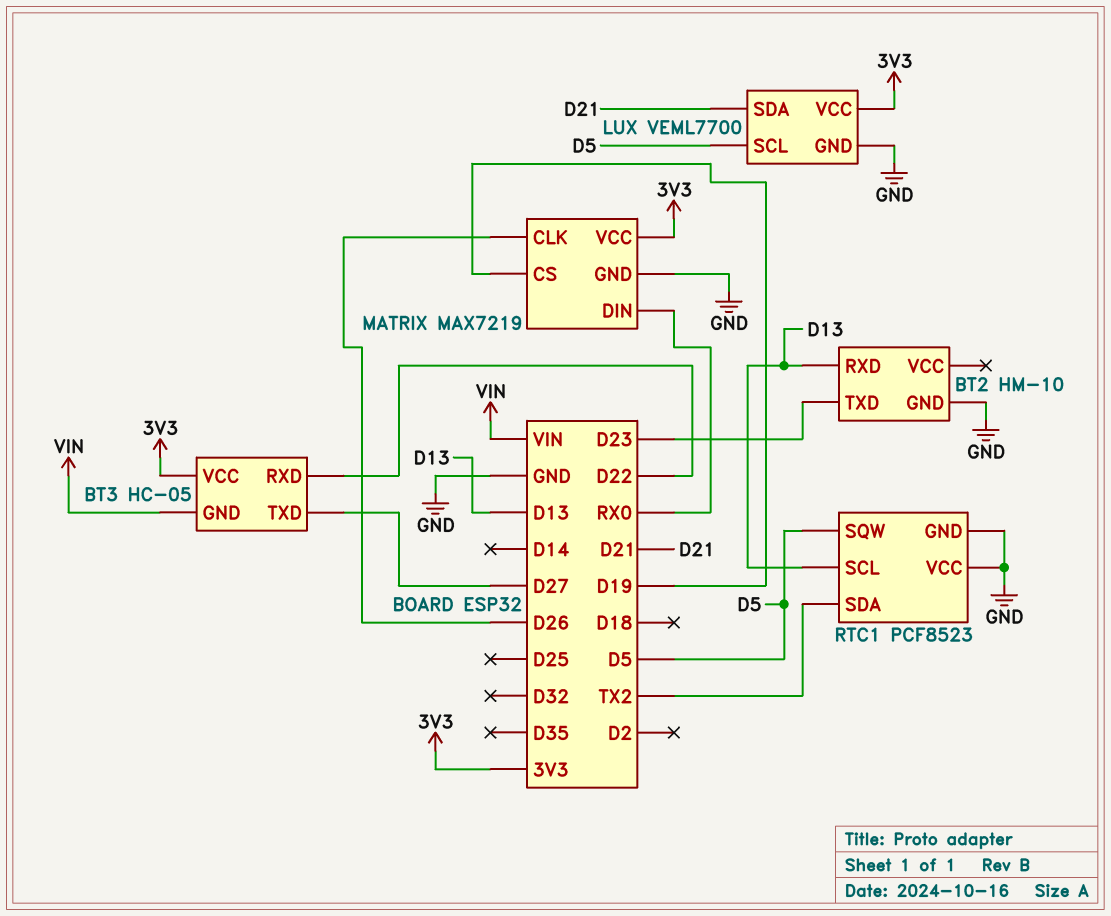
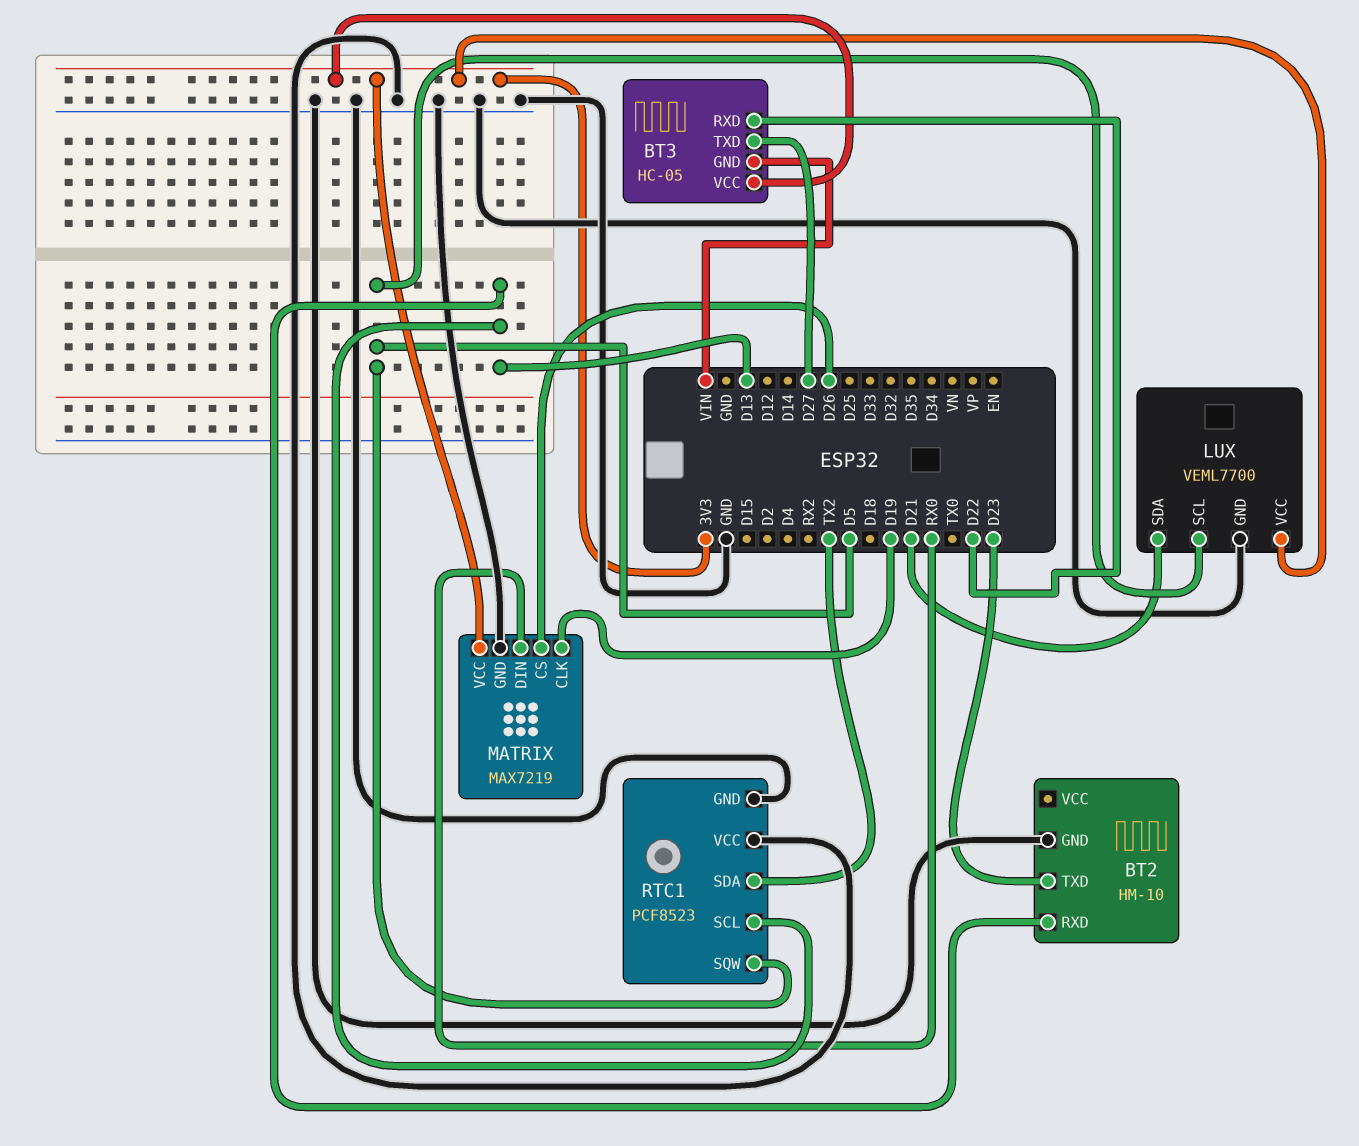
MATRIX pin CLK: D26 -> D19
MATRIX pin CS: D19 -> D26

